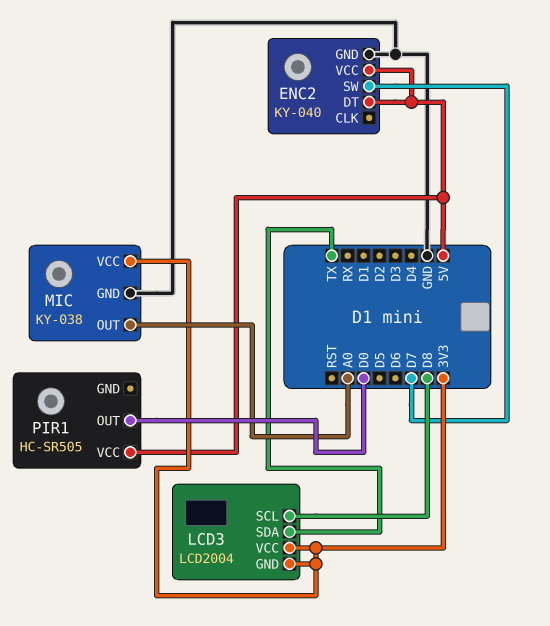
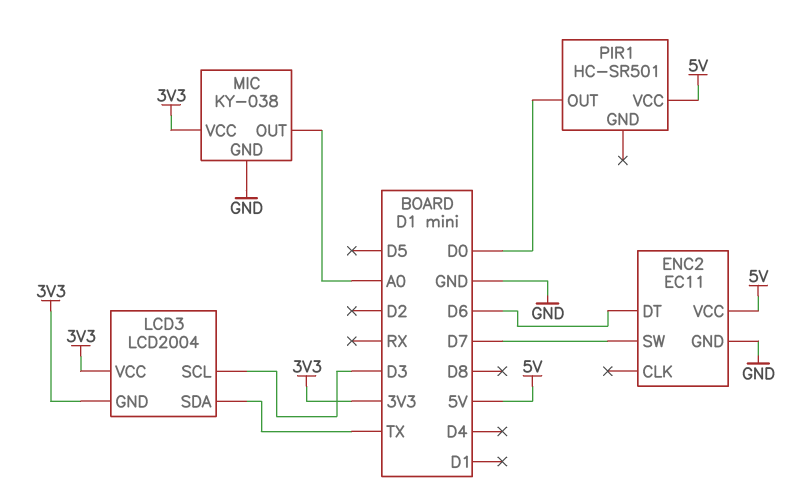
ENC2: KY-040 -> EC11
ENC2 pin DT: 5V -> D6
LCD3 pin SCL: D8 -> D3
PIR1: HC-SR505 -> HC-SR501

